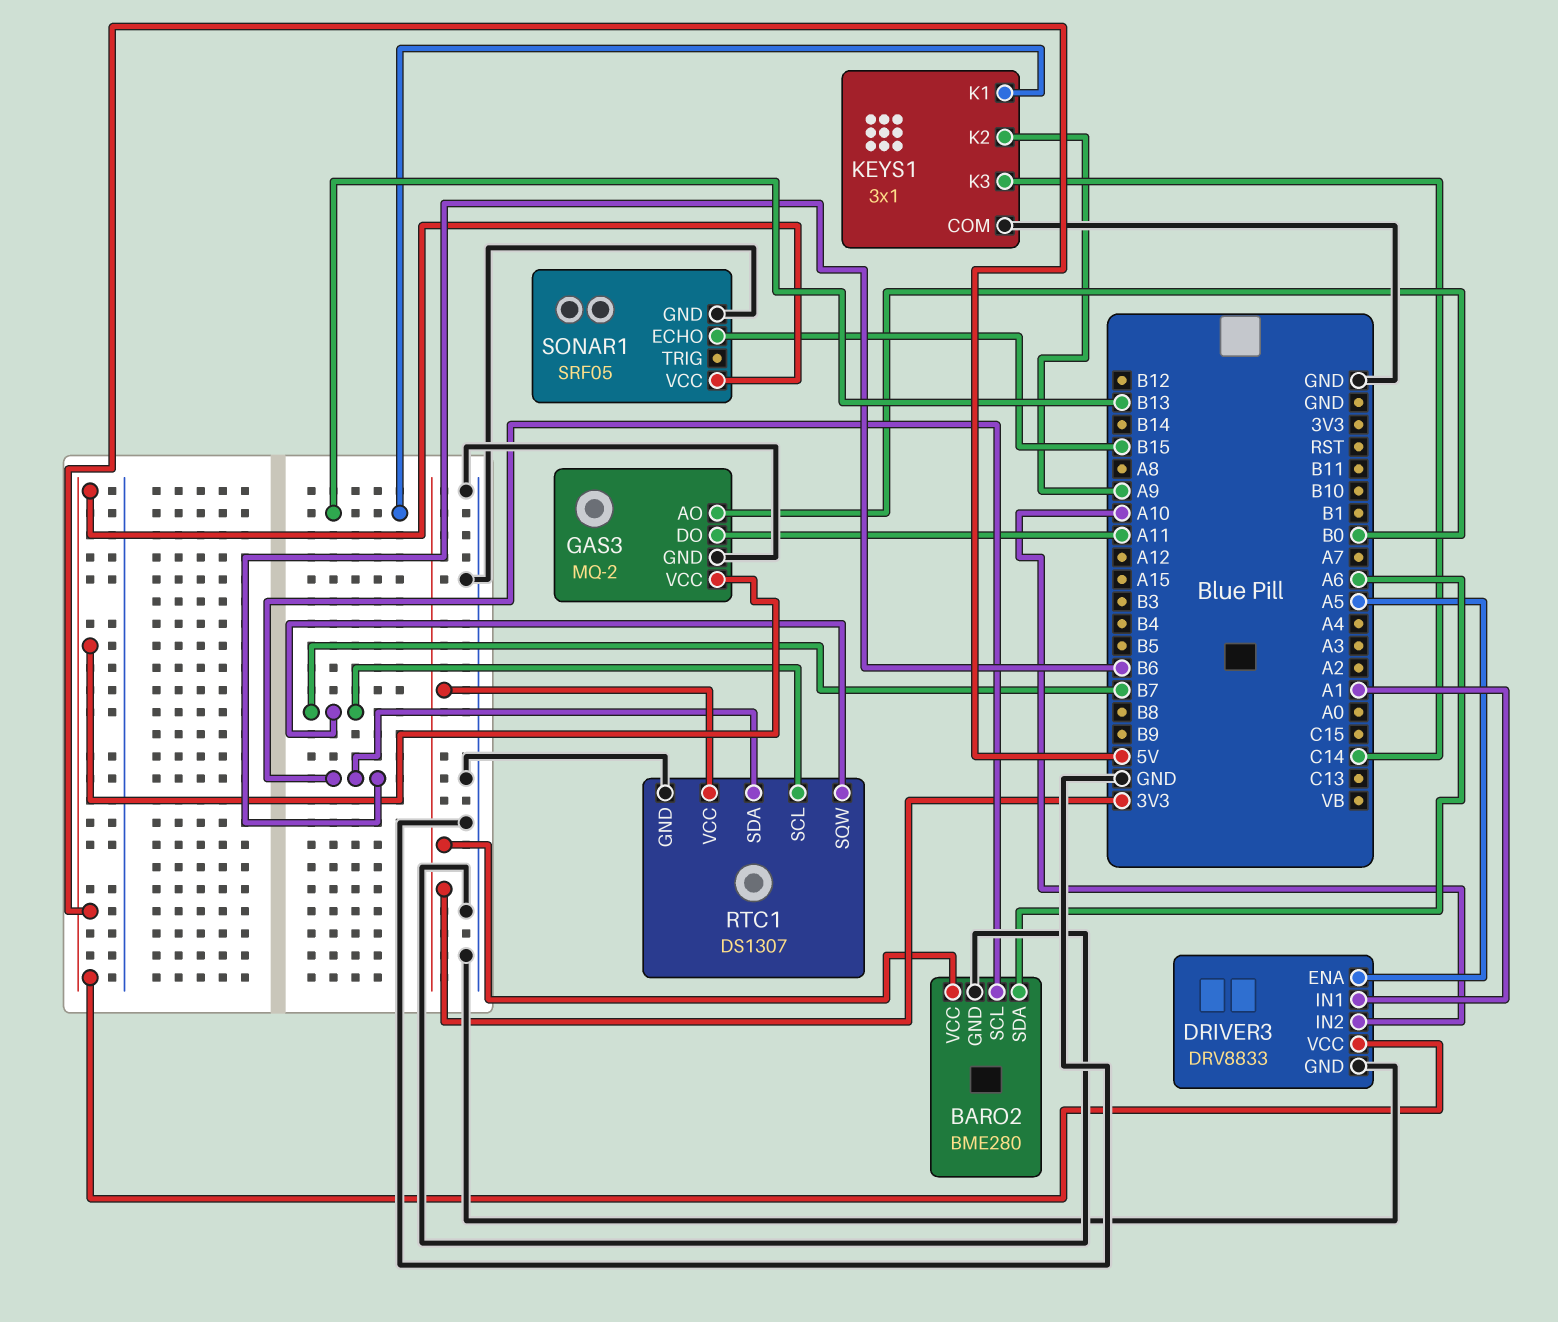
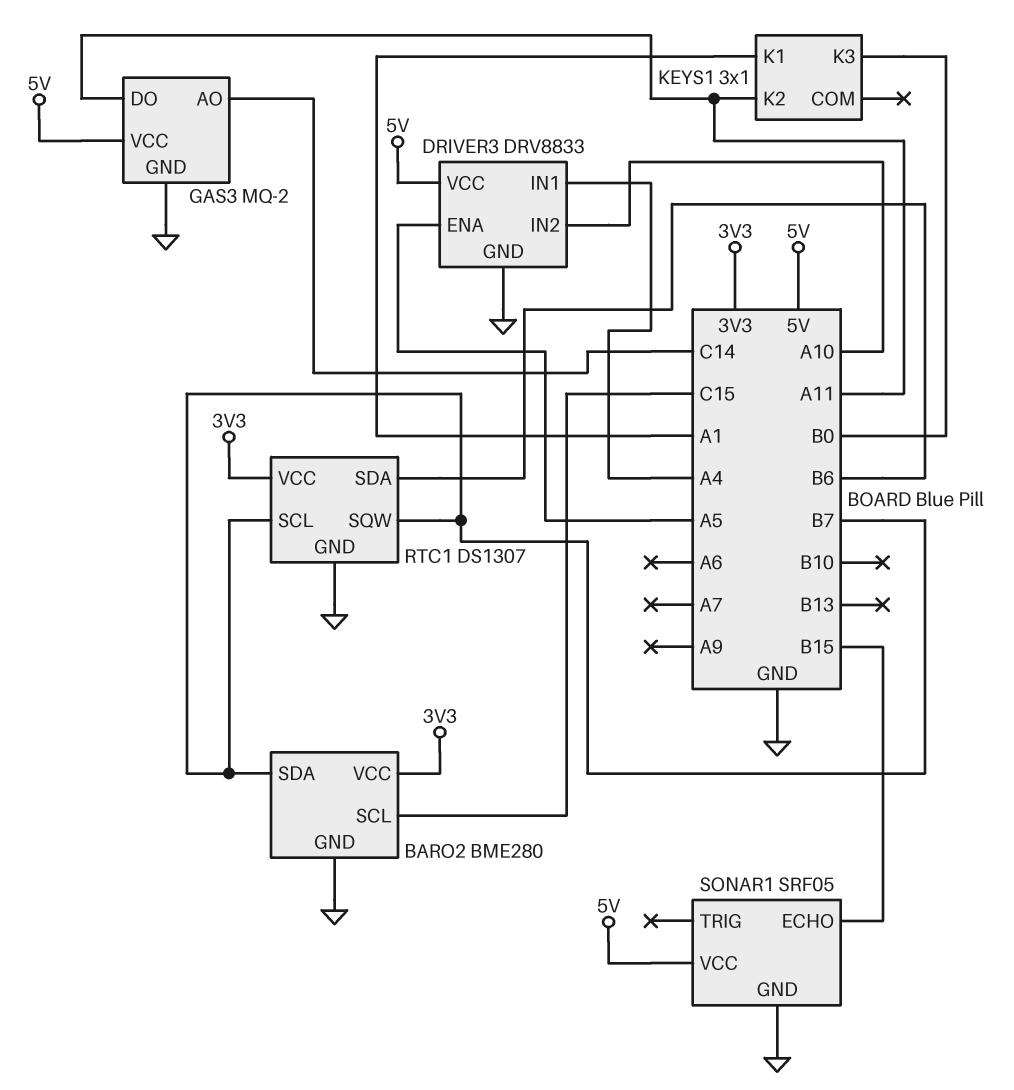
BARO2 pin SCL: B6 -> C15
BARO2 pin SDA: A6 -> B7
DRIVER3 pin IN1: A1 -> A4
GAS3 pin AO: B0 -> C14
KEYS1 pin COM: GND -> none
KEYS1 pin K1: B13 -> A1
KEYS1 pin K2: A9 -> A11
KEYS1 pin K3: C14 -> B0

